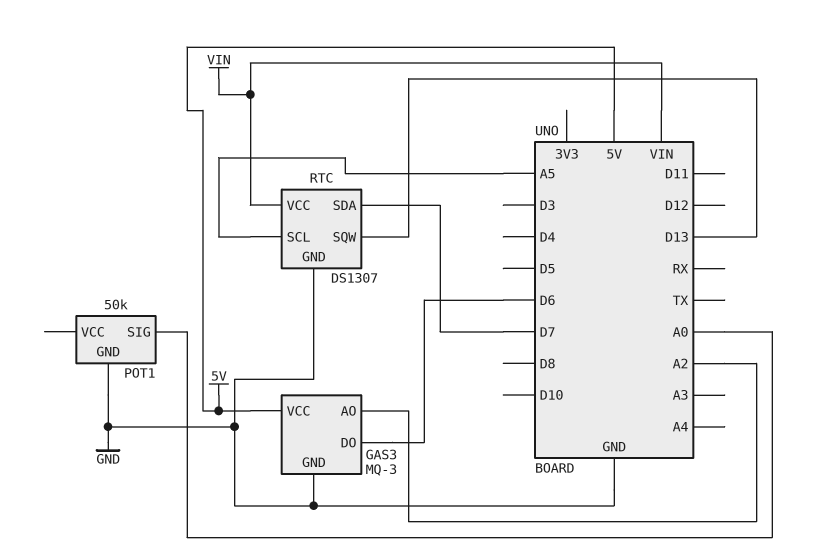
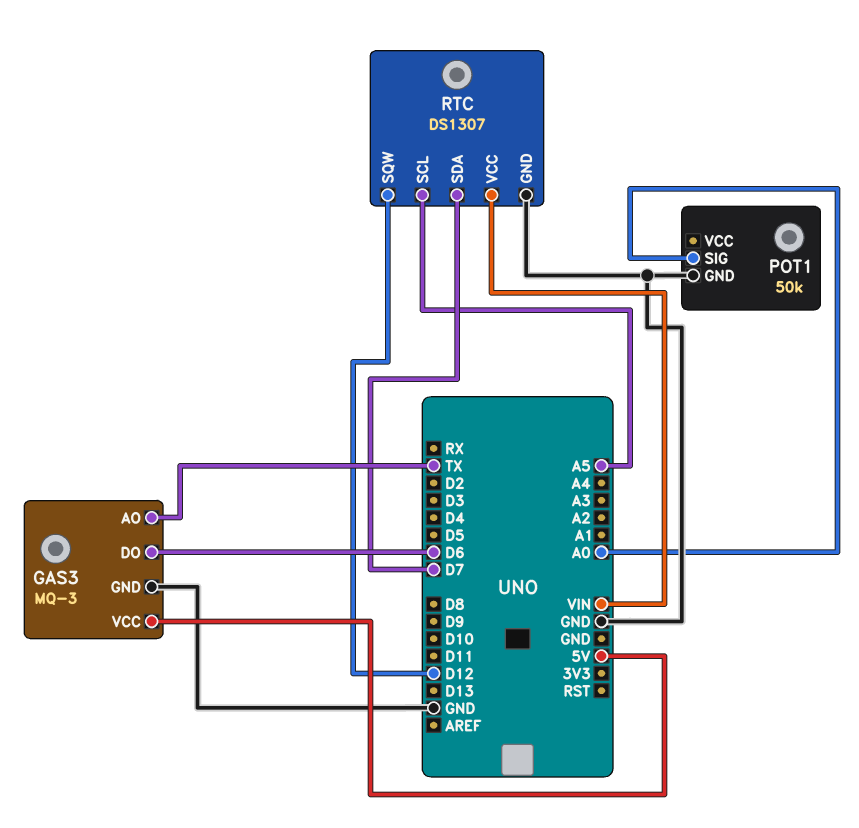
GAS3 pin AO: A2 -> TX
RTC pin SQW: D13 -> D12

